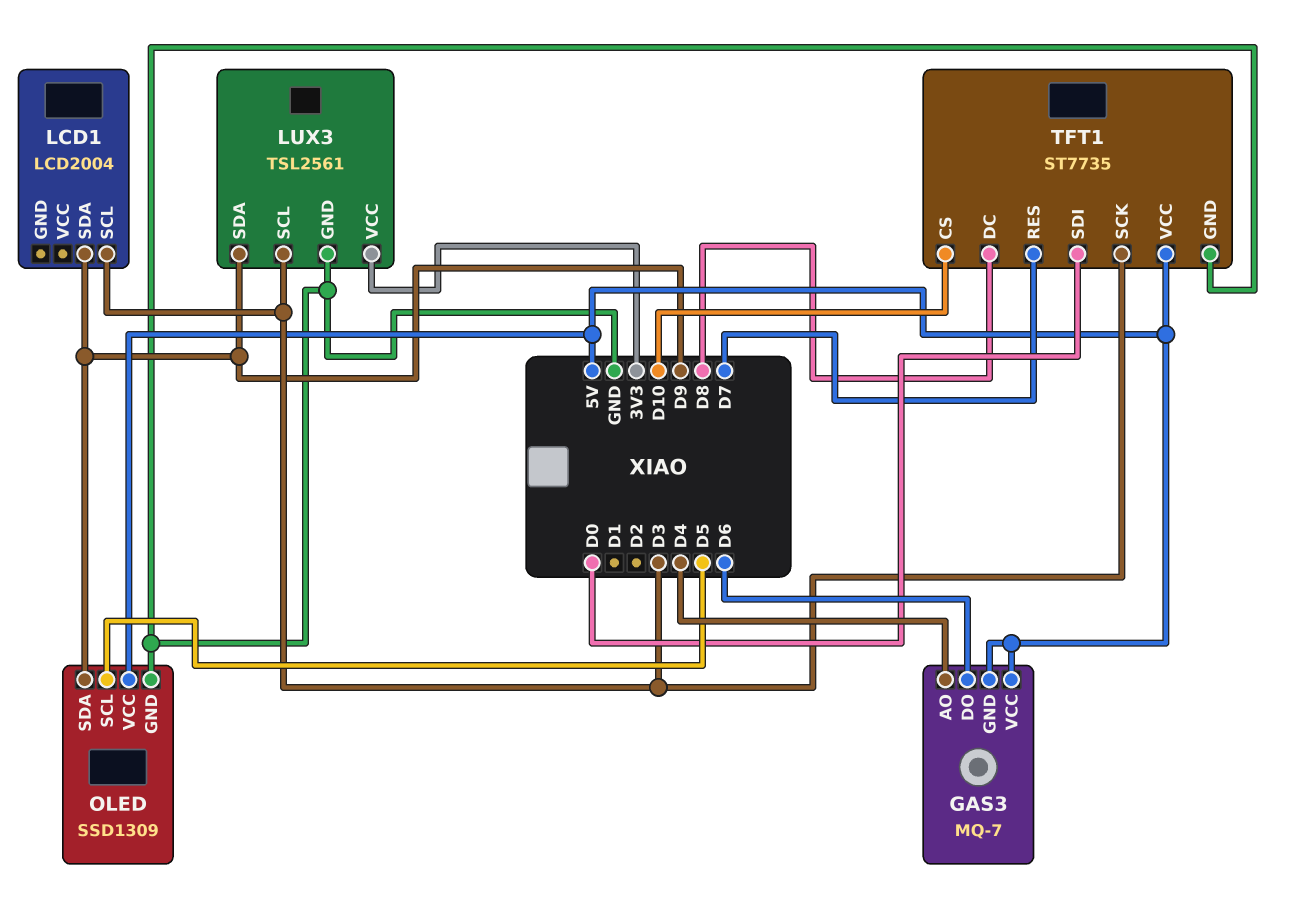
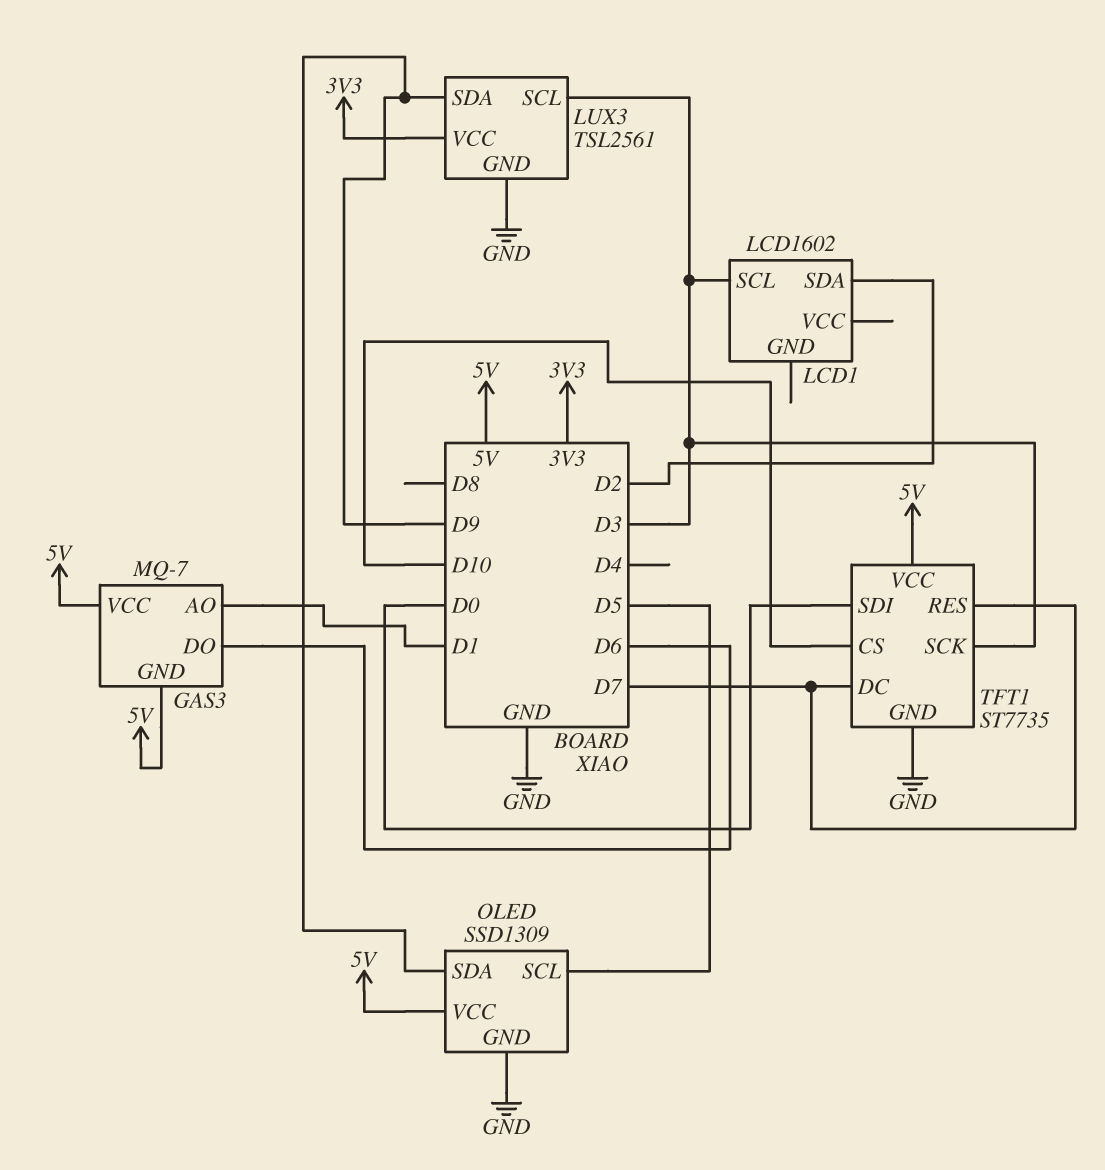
GAS3 pin AO: D4 -> D1
LCD1: LCD2004 -> LCD1602
LCD1 pin SDA: D9 -> D2
TFT1 pin DC: D8 -> D7

